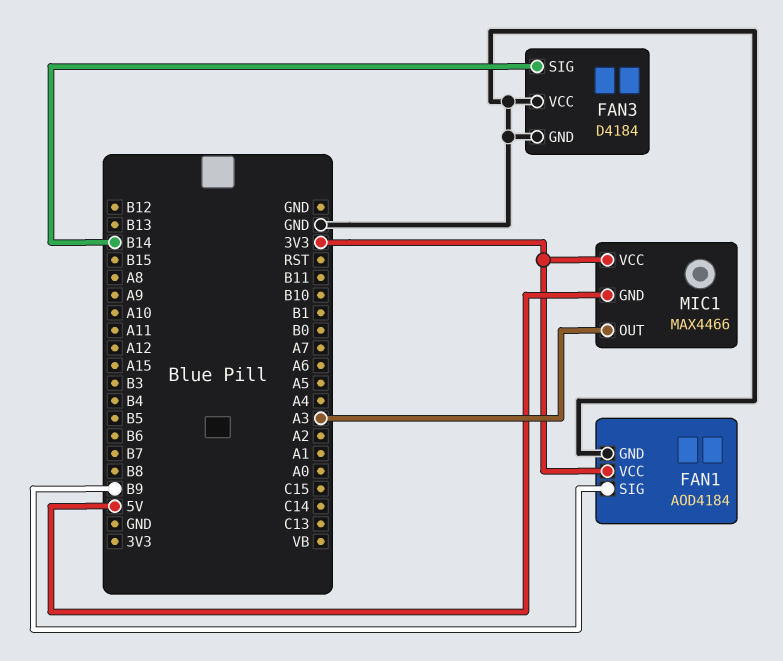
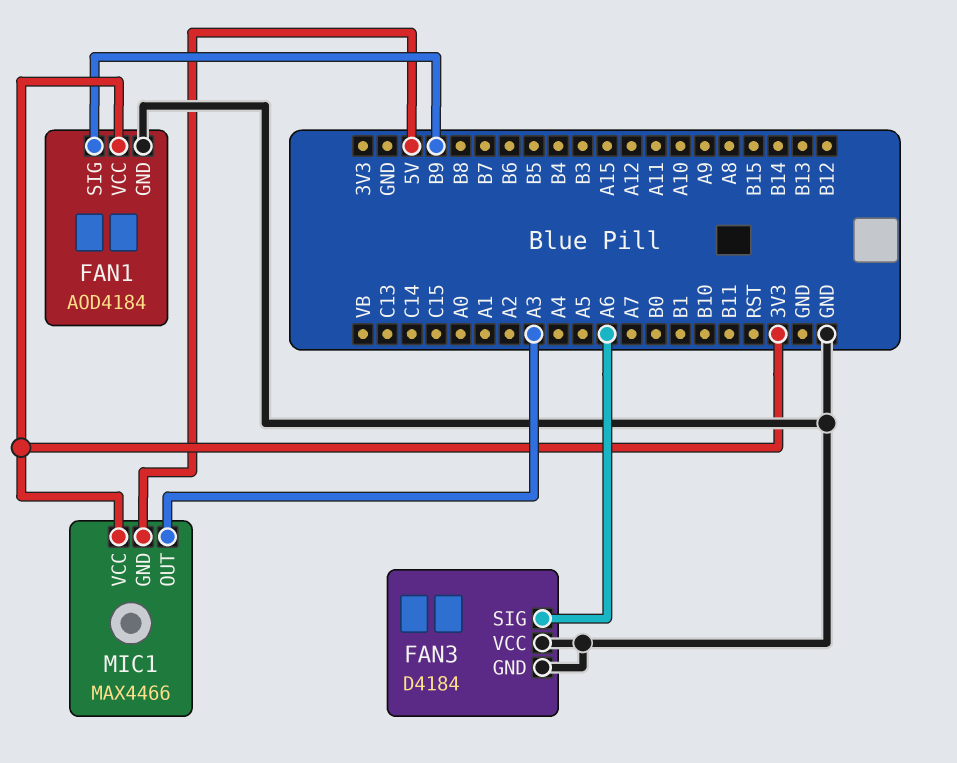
FAN3 pin SIG: B14 -> A6

